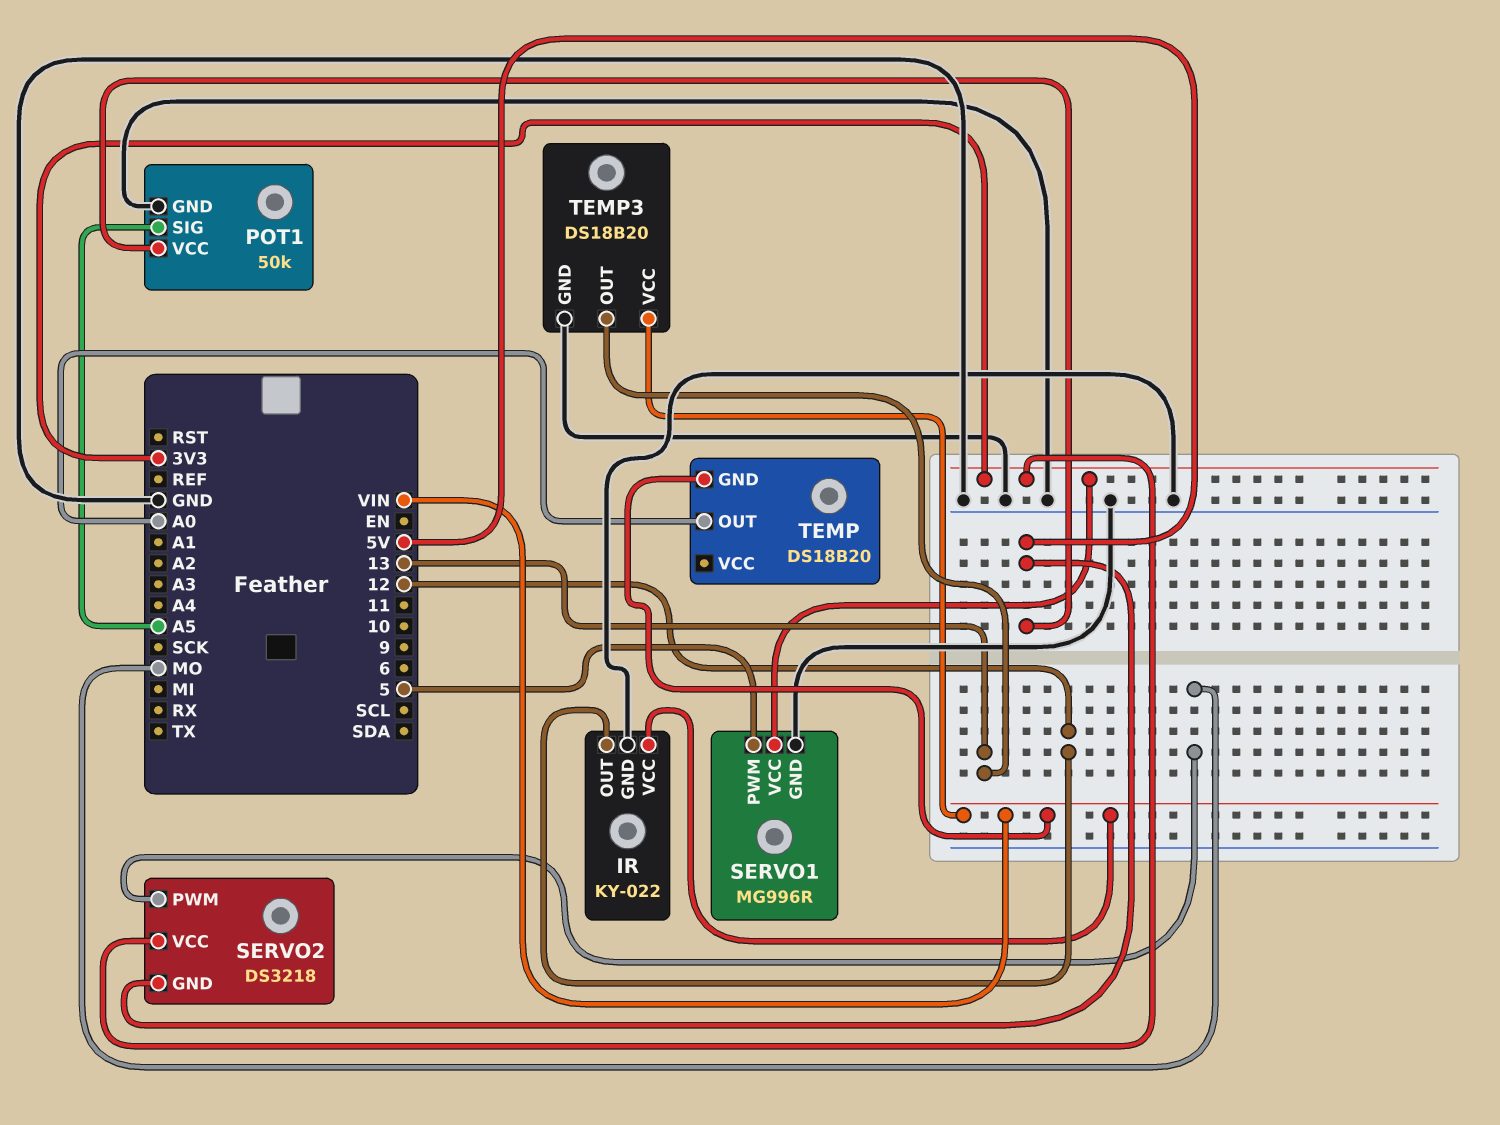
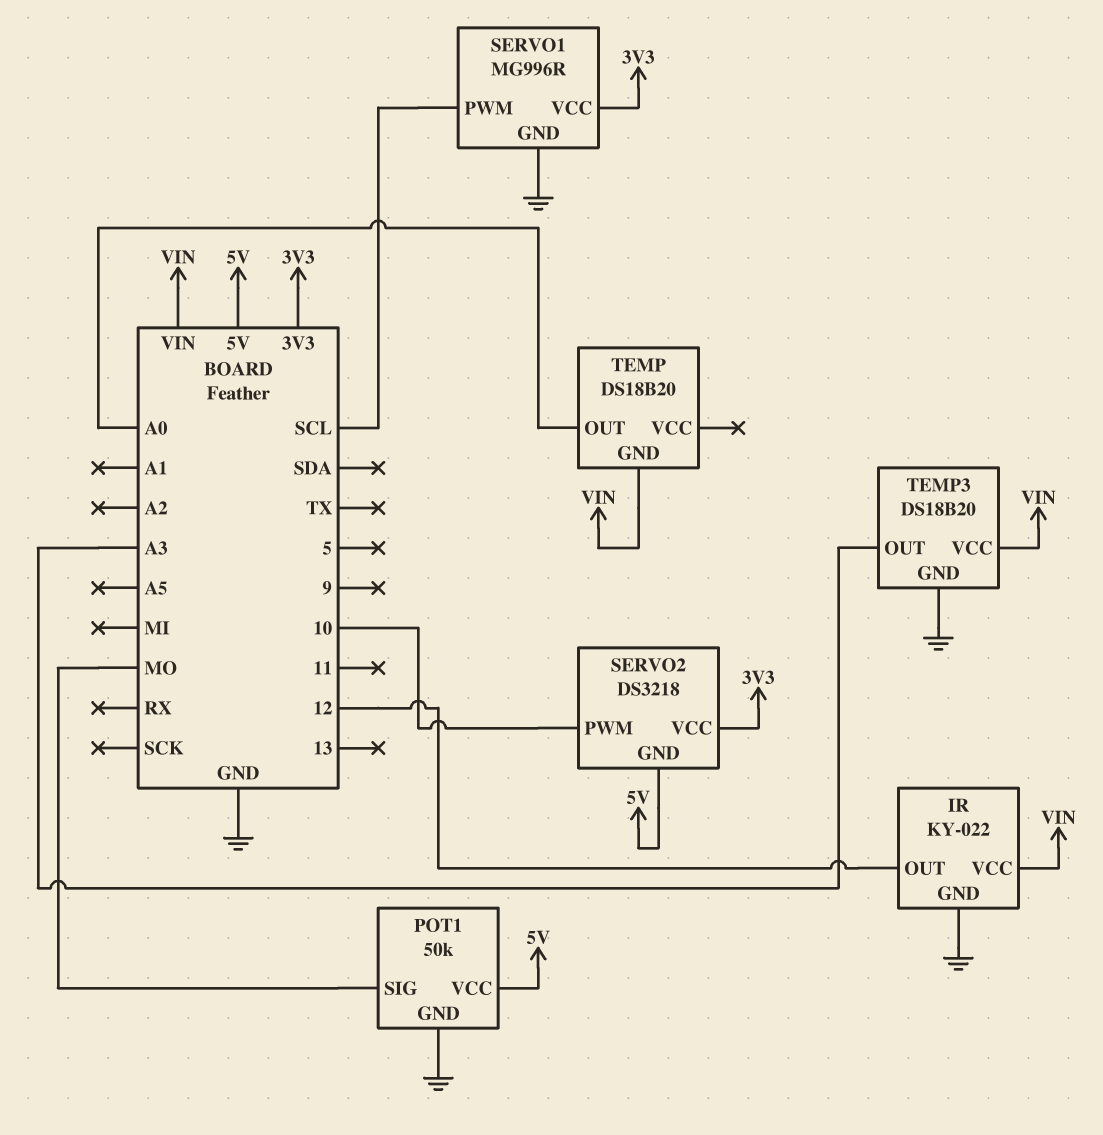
POT1 pin SIG: A5 -> MO
SERVO1 pin PWM: 5 -> SCL
SERVO2 pin PWM: MO -> 10
TEMP3 pin OUT: 13 -> A3

